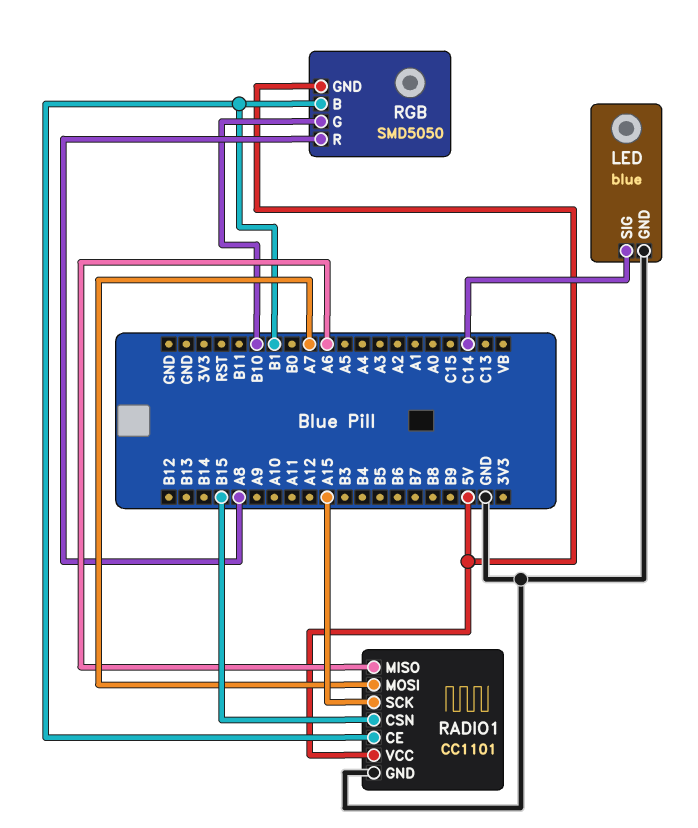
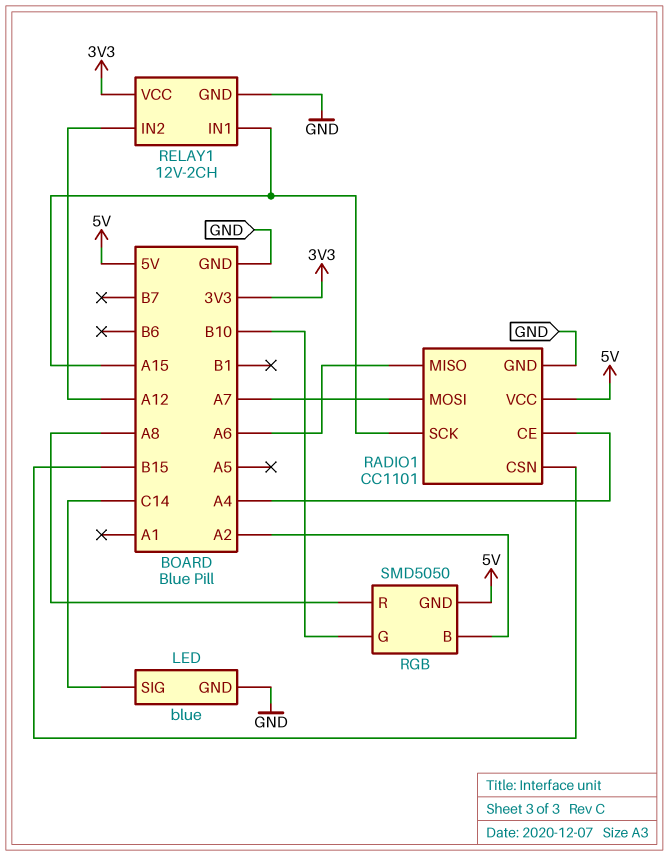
RADIO1 pin CE: B1 -> A4
RELAY1: none -> 12V-2CH
RELAY1 pin GND: none -> GND
RELAY1 pin IN1: none -> A15
RELAY1 pin IN2: none -> A12
RELAY1 pin VCC: none -> 3V3
RGB pin B: B1 -> A2

